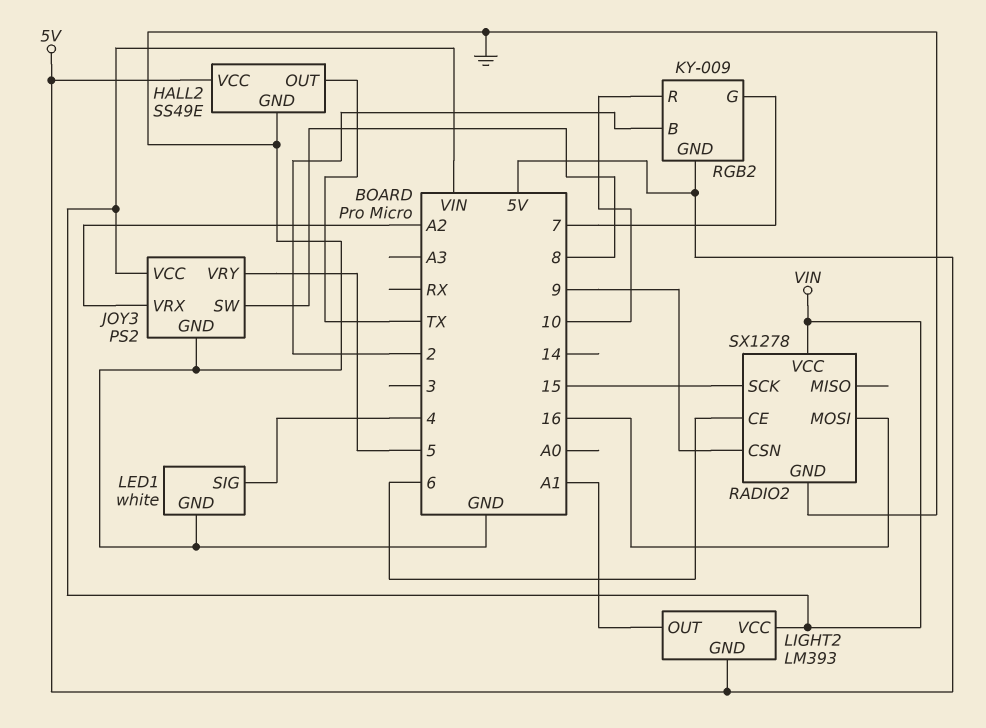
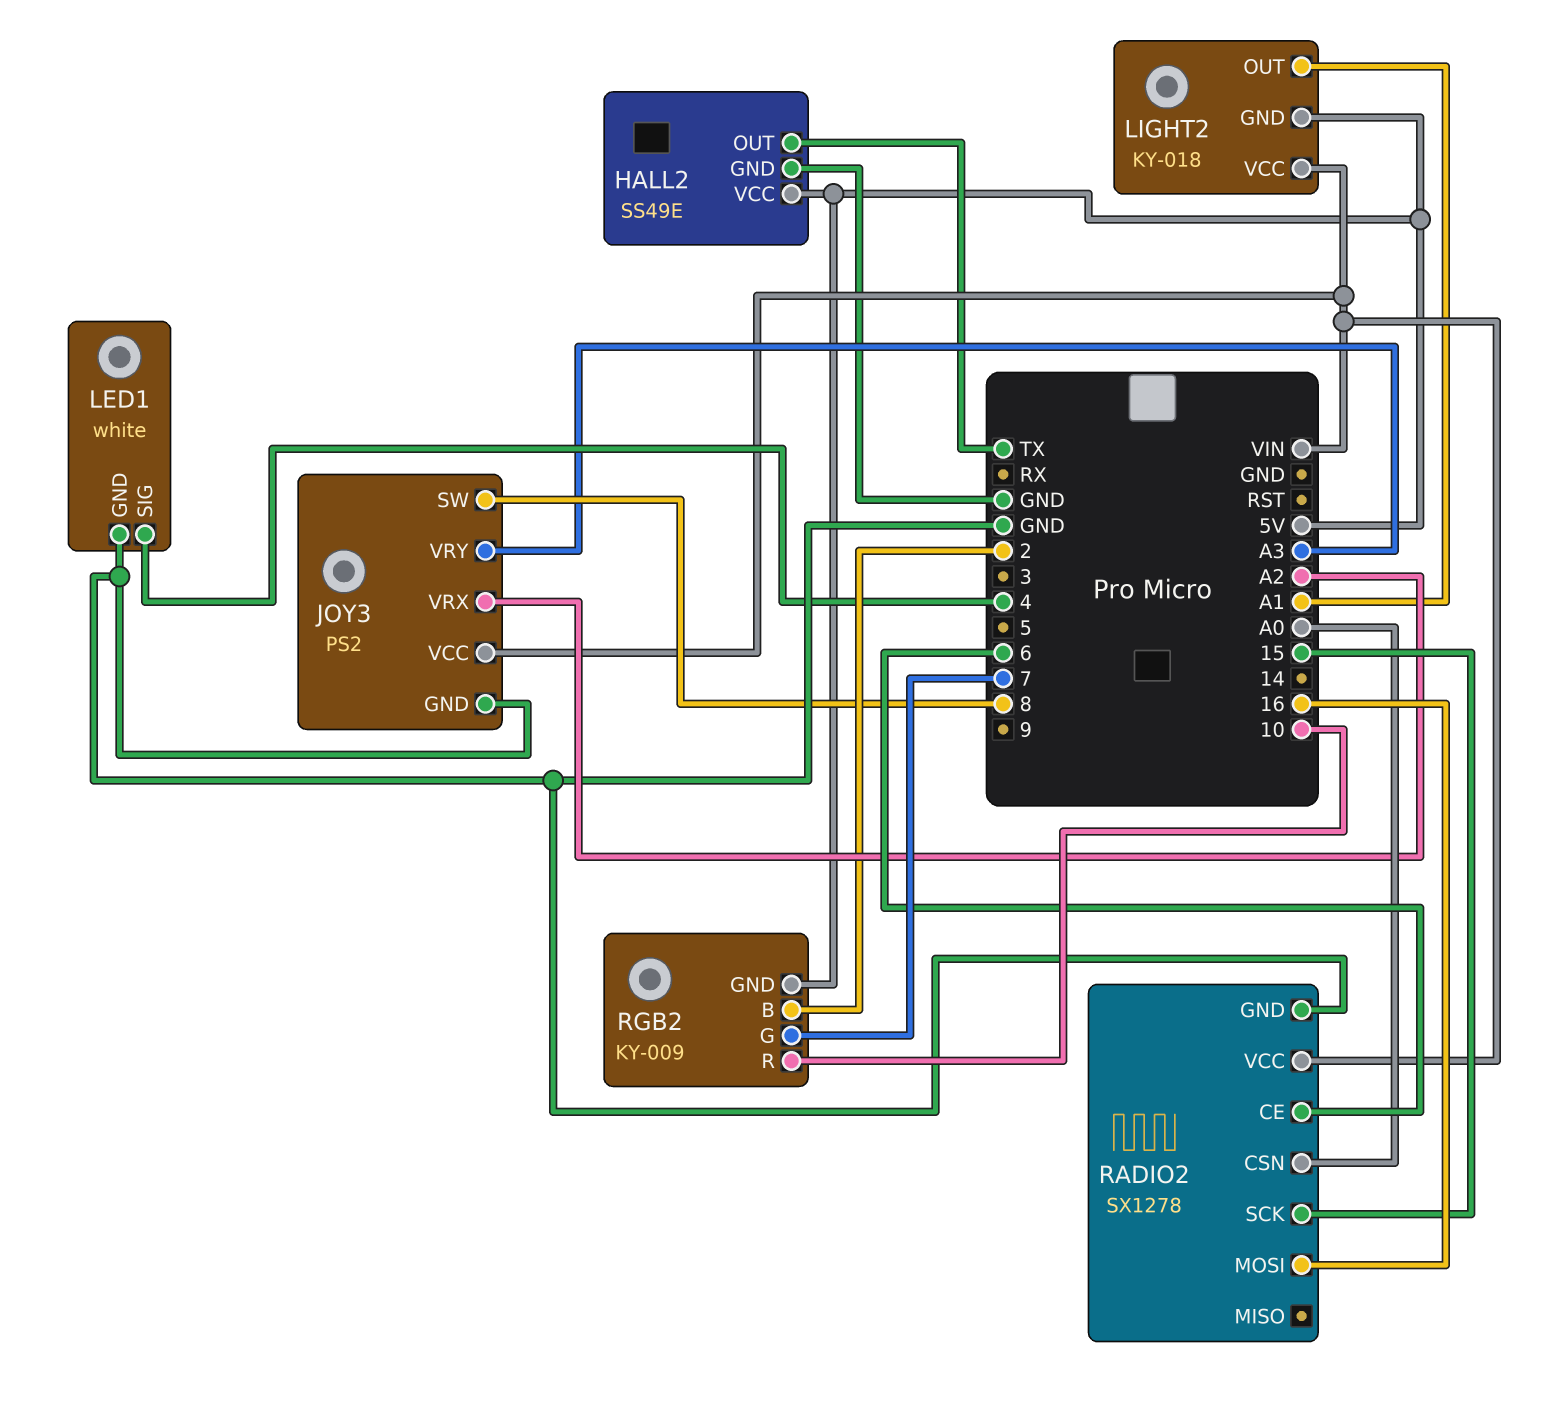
JOY3 pin VRY: 5 -> A3
LIGHT2: LM393 -> KY-018
RADIO2 pin CSN: 9 -> A0

